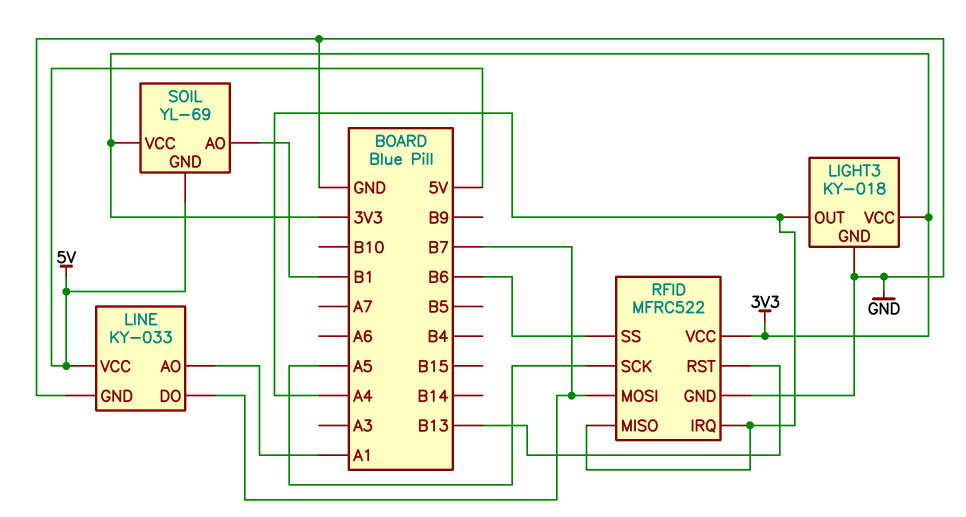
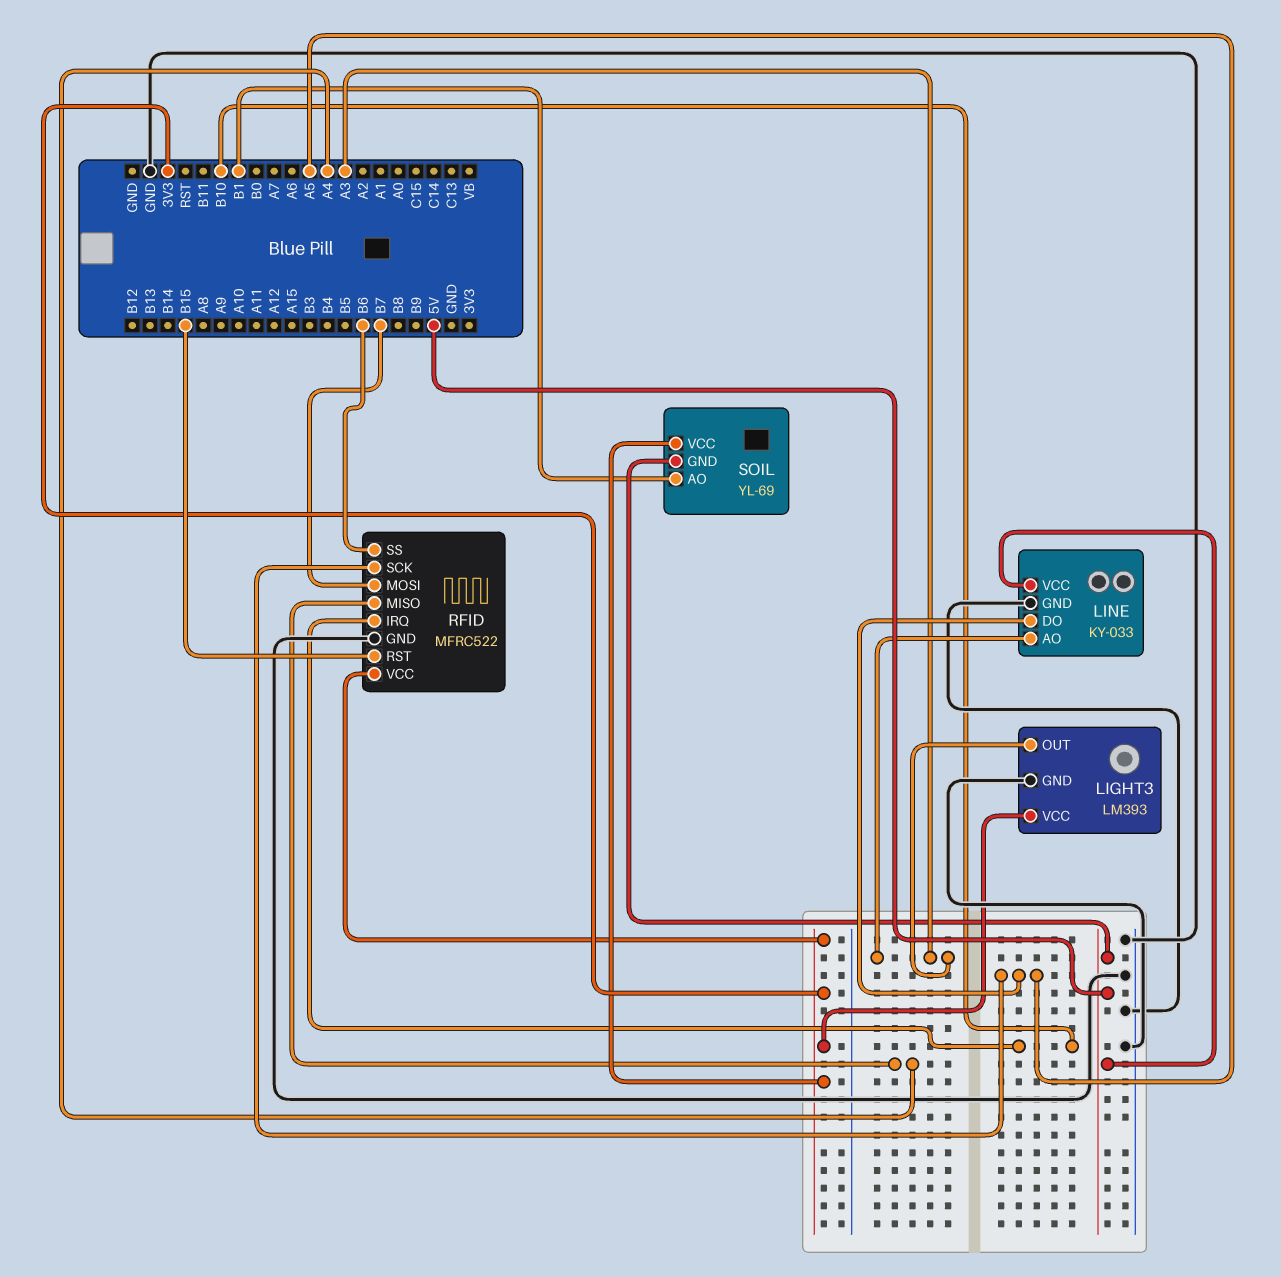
LIGHT3: KY-018 -> LM393
LIGHT3 pin OUT: A4 -> A3
LINE pin AO: A1 -> A3
LINE pin DO: B7 -> A5
RFID pin IRQ: A4 -> B10
RFID pin RST: B13 -> B15

